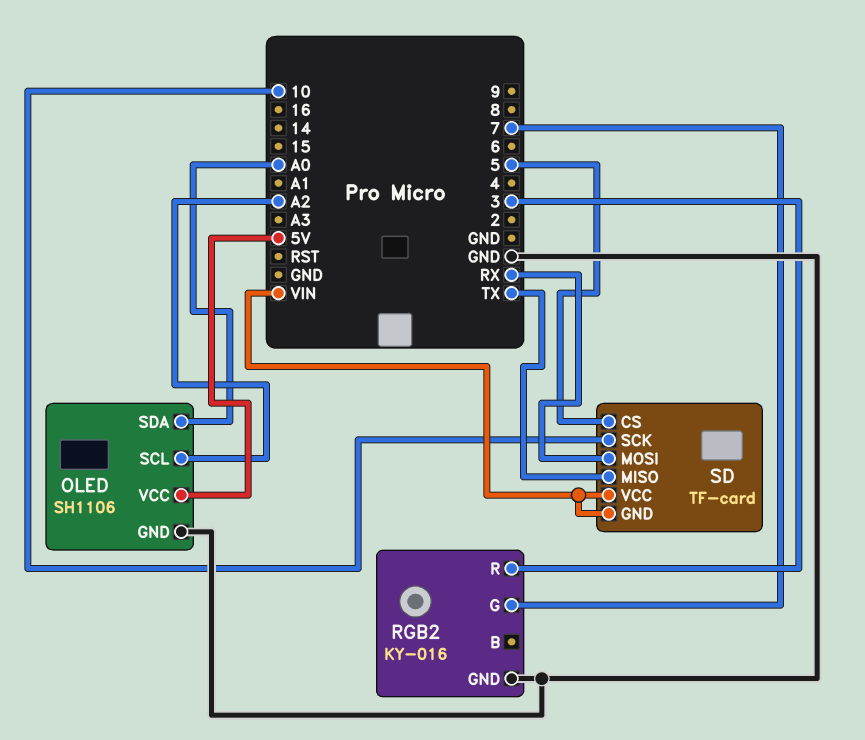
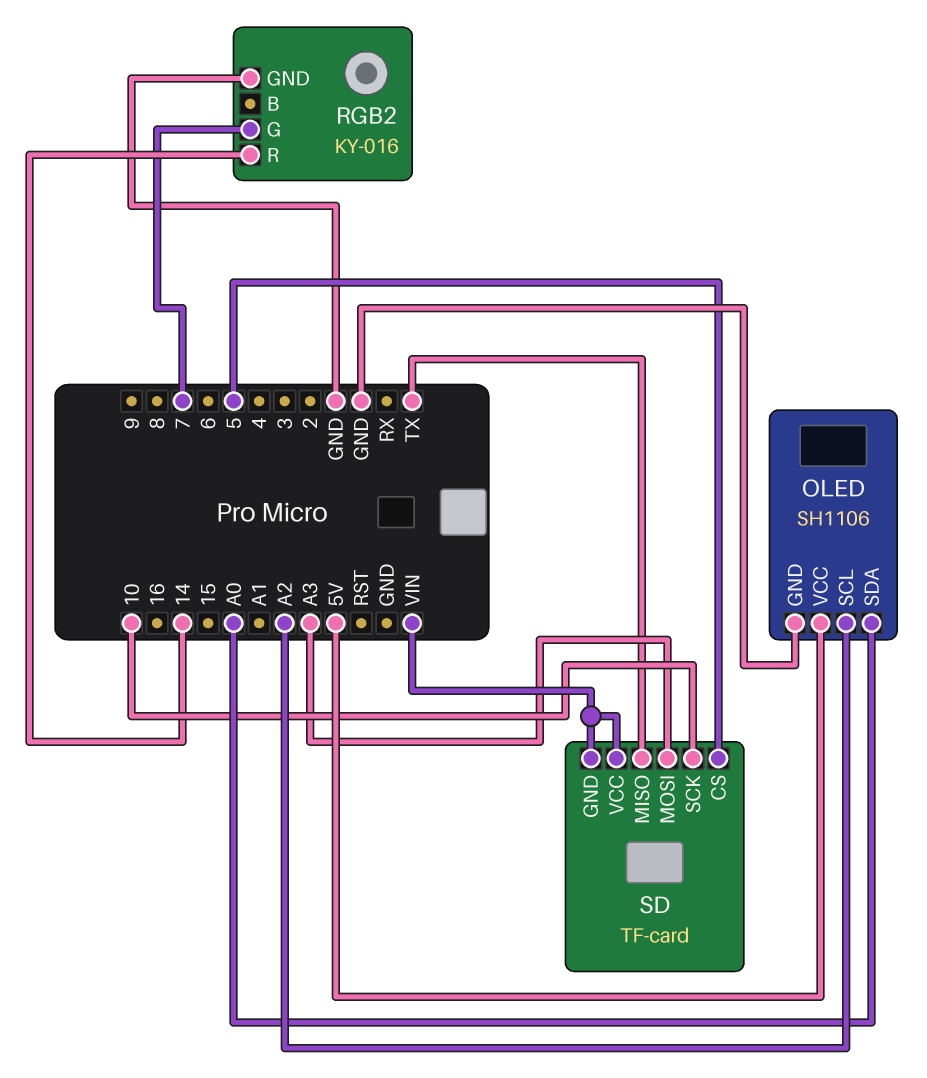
RGB2 pin R: 3 -> 14
SD pin MOSI: RX -> A3

